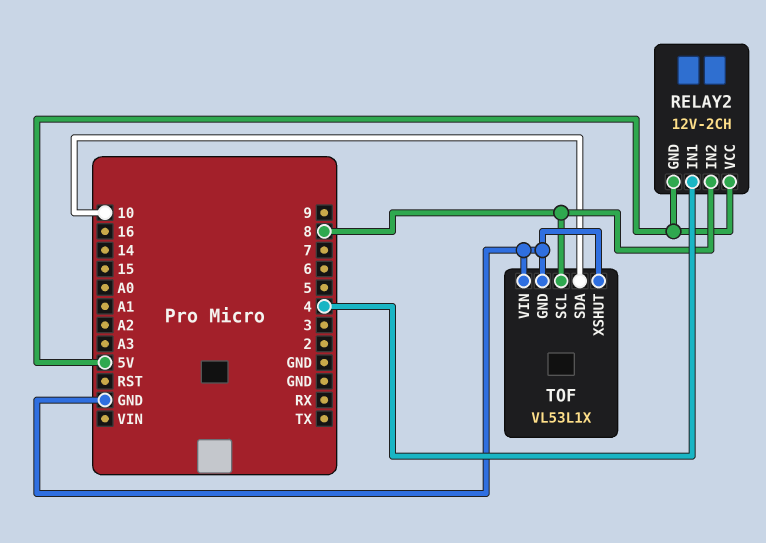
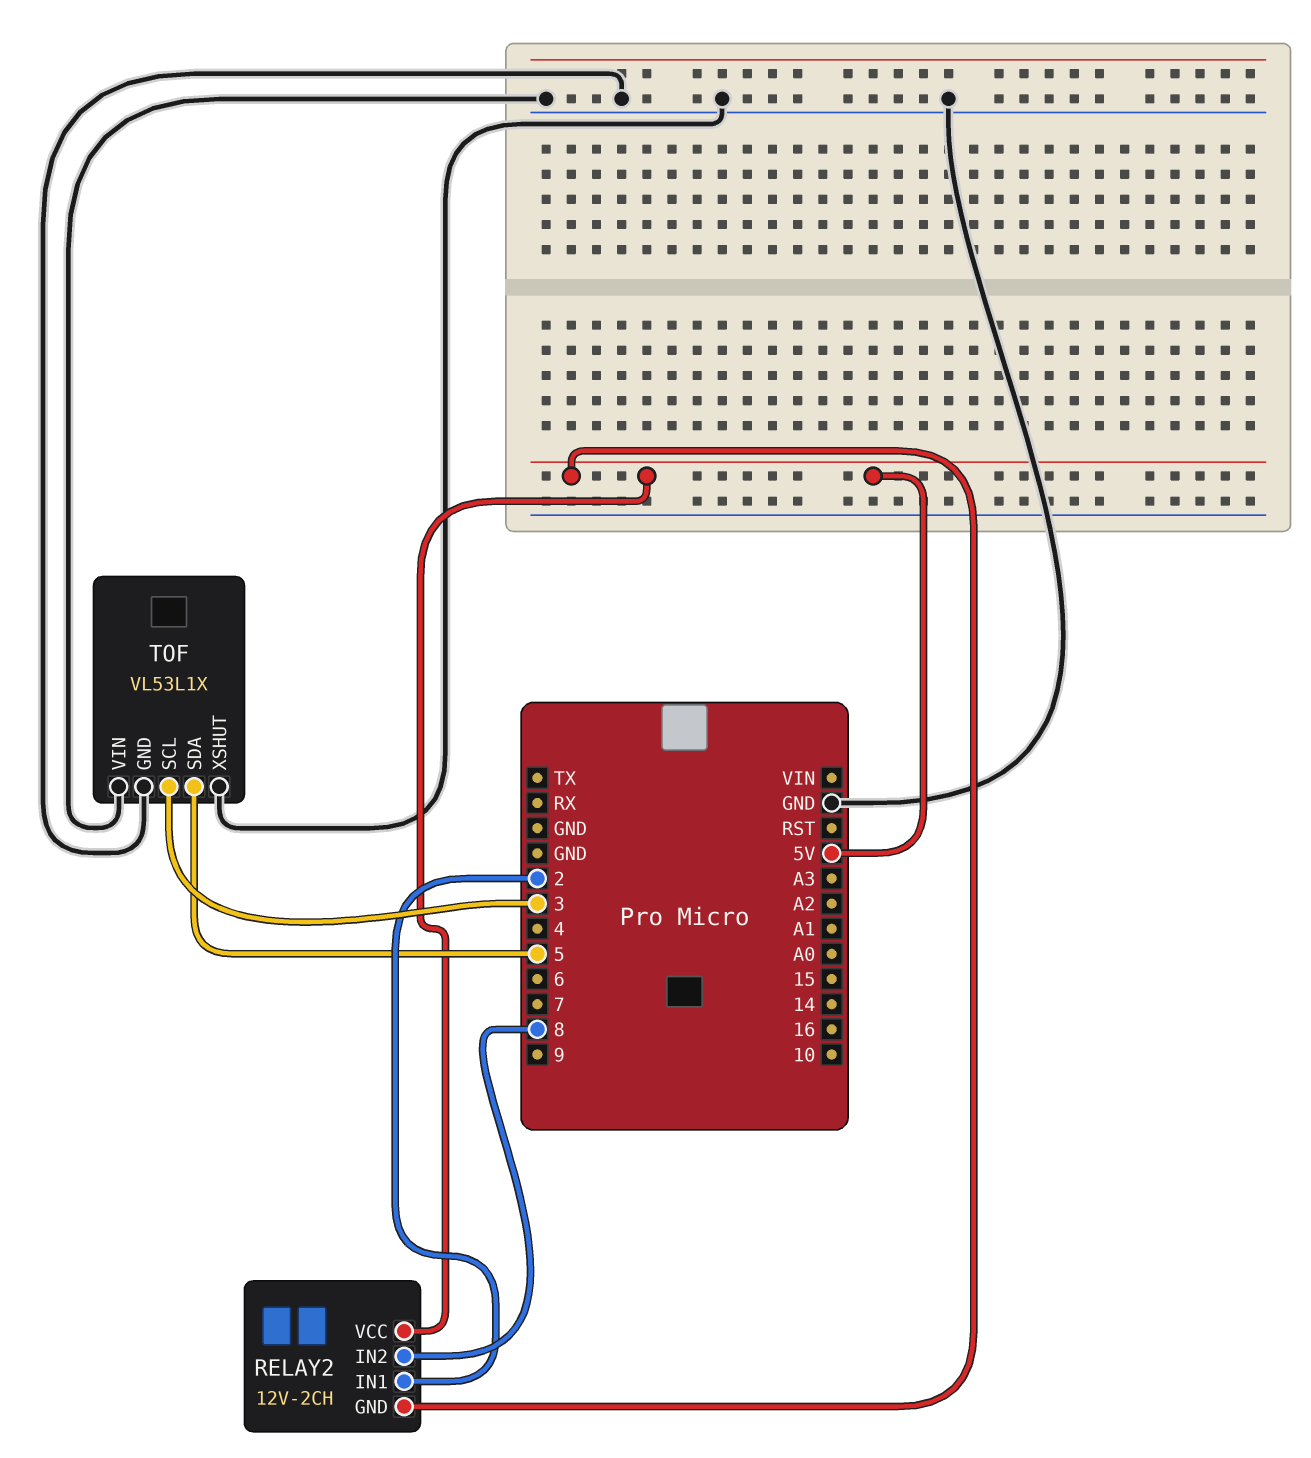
RELAY2 pin IN1: 4 -> 2
TOF pin SCL: 8 -> 3
TOF pin SDA: 10 -> 5

